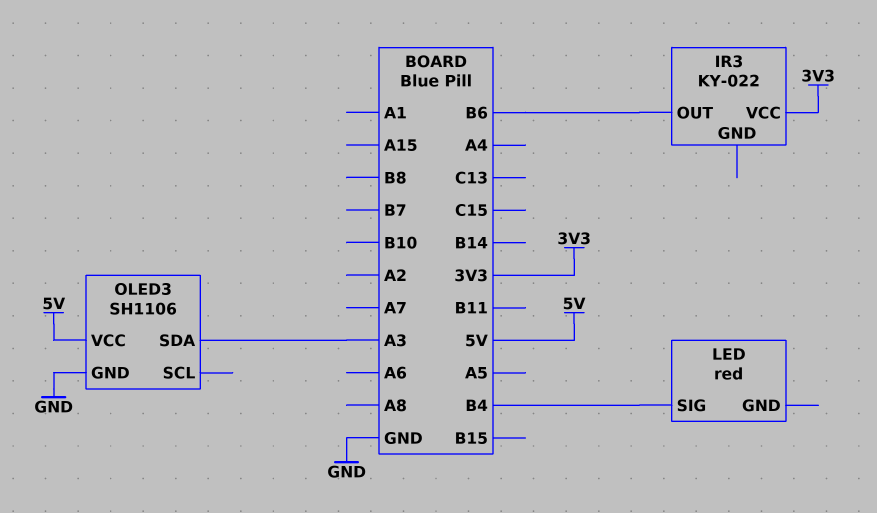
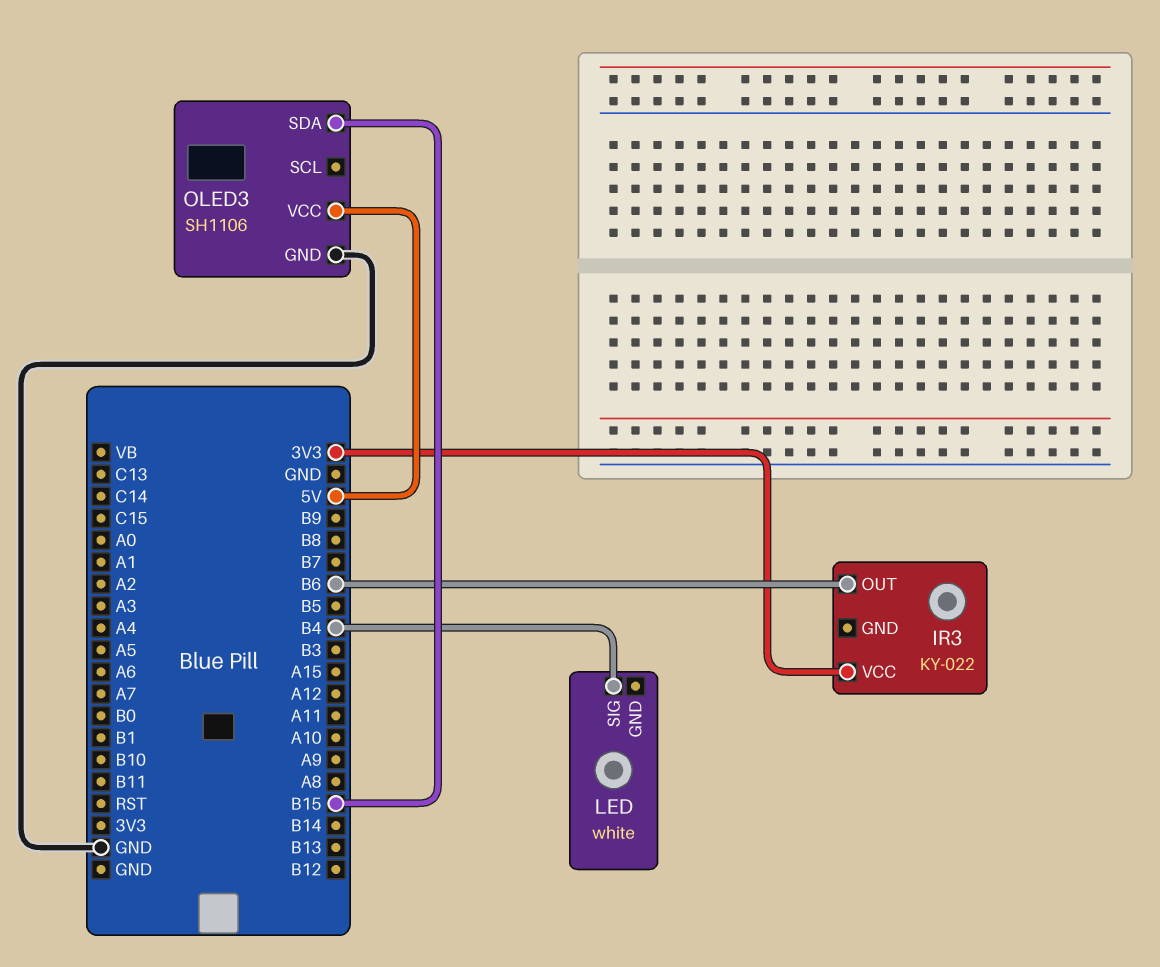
LED: red -> white
OLED3 pin SDA: A3 -> B15

